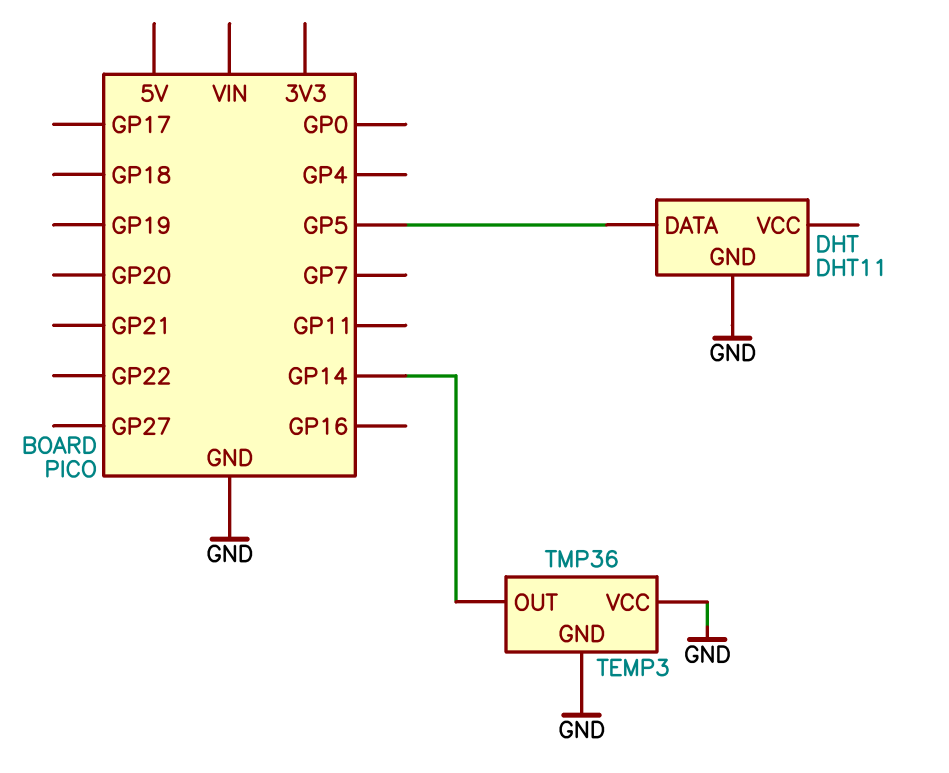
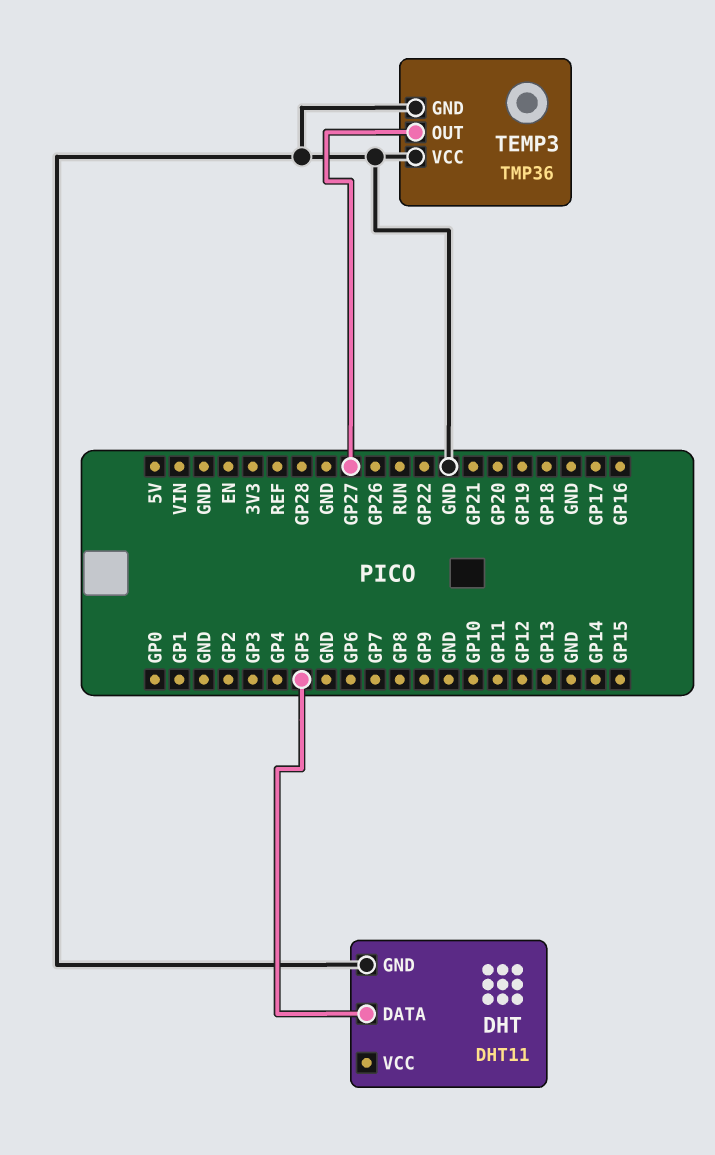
TEMP3 pin OUT: GP14 -> GP27

